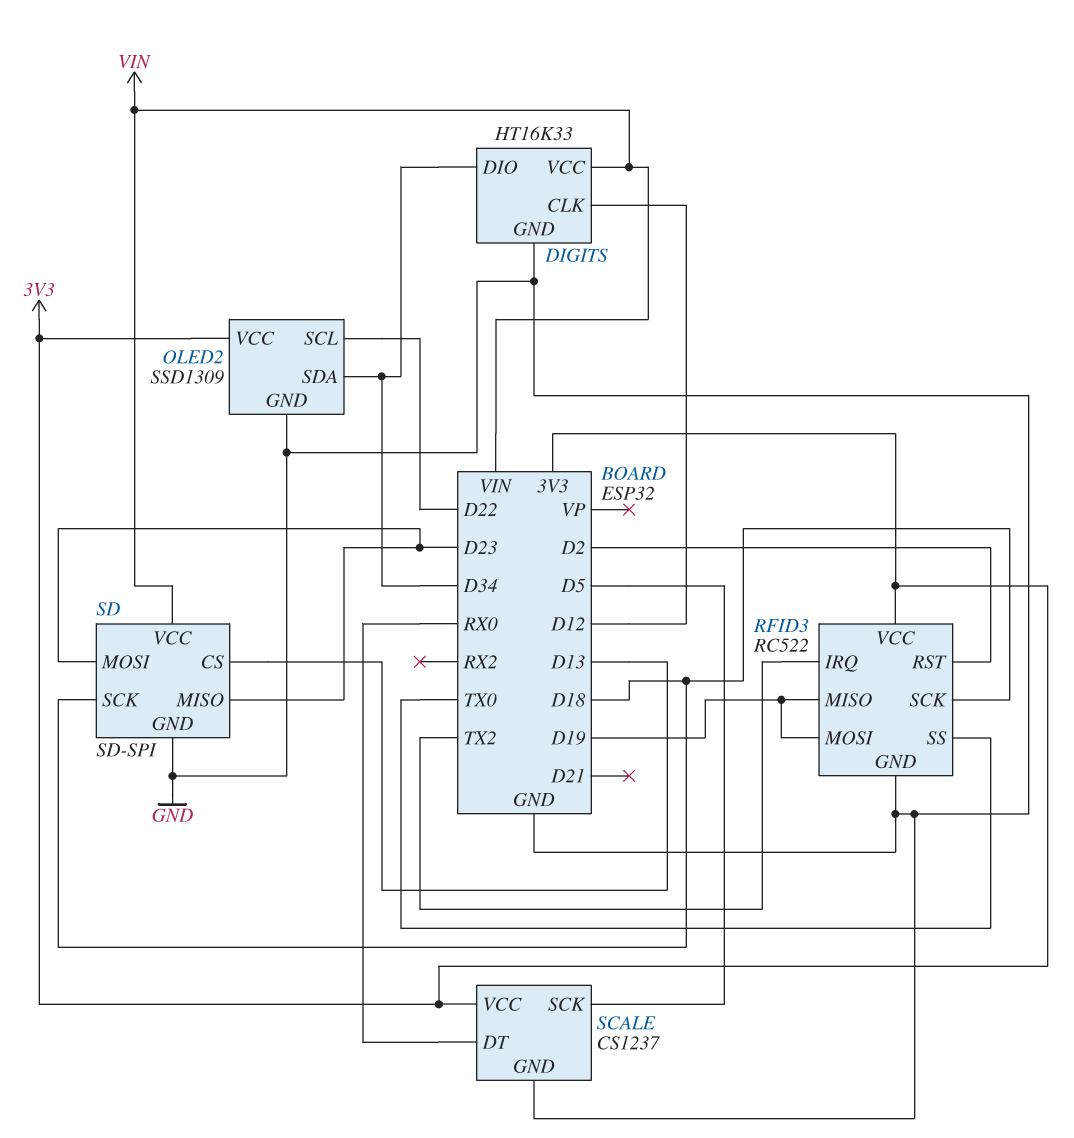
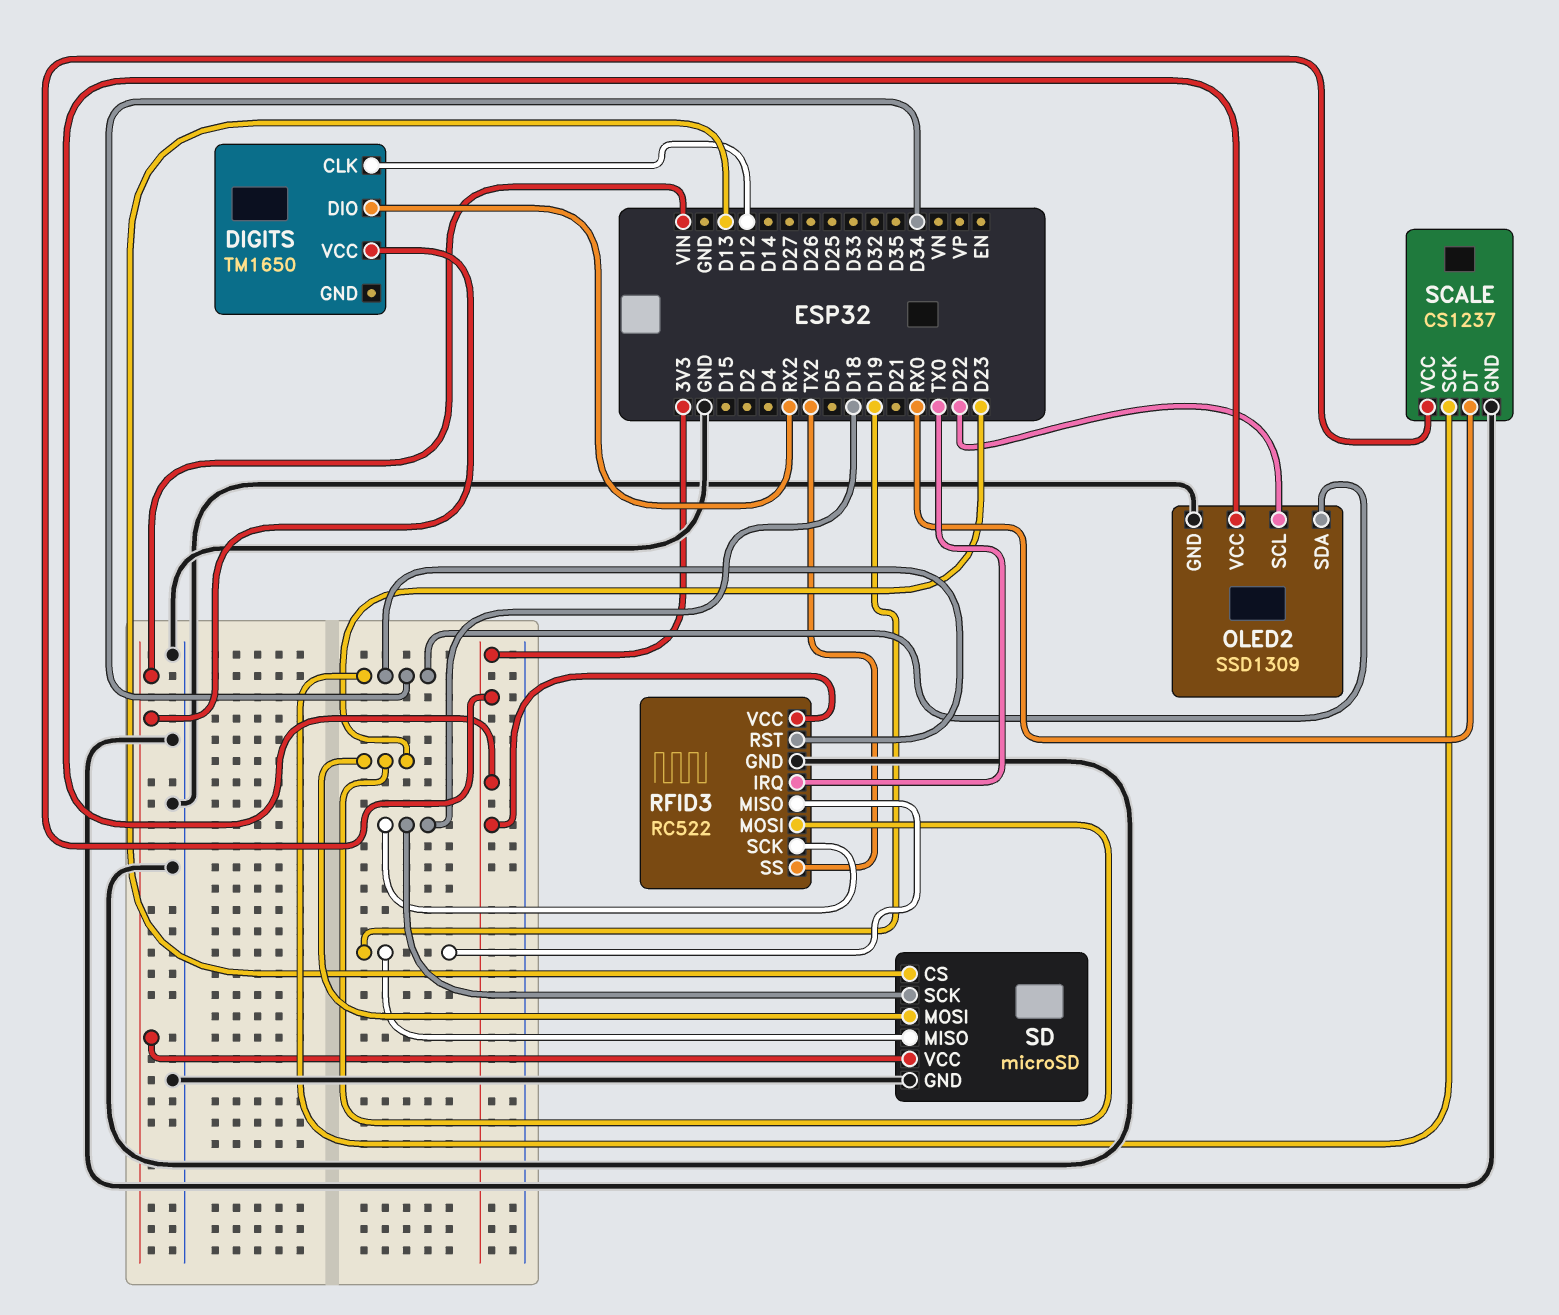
DIGITS: HT16K33 -> TM1650
DIGITS pin DIO: D34 -> RX2
DIGITS pin GND: GND -> none
RFID3 pin IRQ: TX2 -> TX0
RFID3 pin MOSI: D19 -> D23
RFID3 pin RST: D2 -> D34
RFID3 pin SS: TX0 -> TX2
SCALE pin SCK: D5 -> D34
SD: SD-SPI -> microSD
SD pin MISO: D23 -> D19

